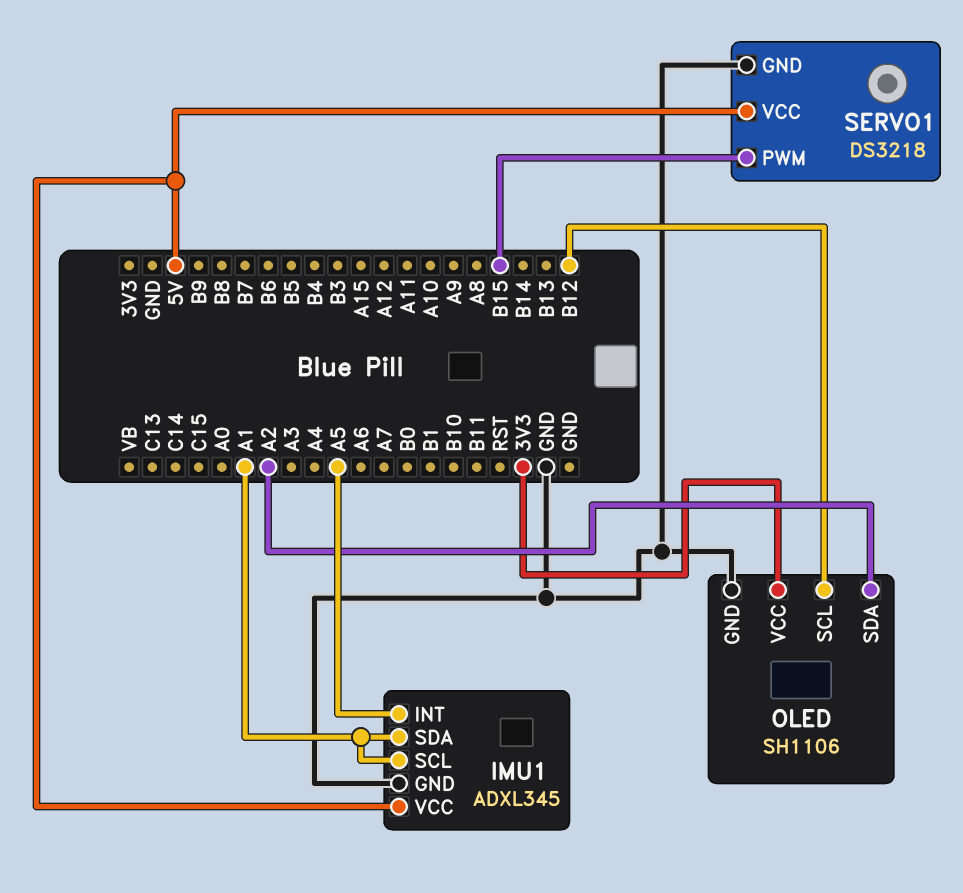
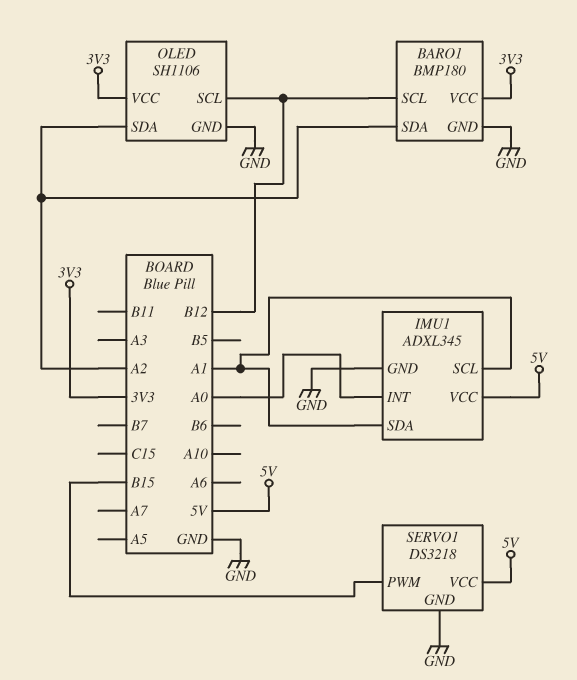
BARO1: none -> BMP180
BARO1 pin GND: none -> GND
BARO1 pin SCL: none -> B12
BARO1 pin SDA: none -> A2
BARO1 pin VCC: none -> 3V3
IMU1 pin INT: A5 -> A0

